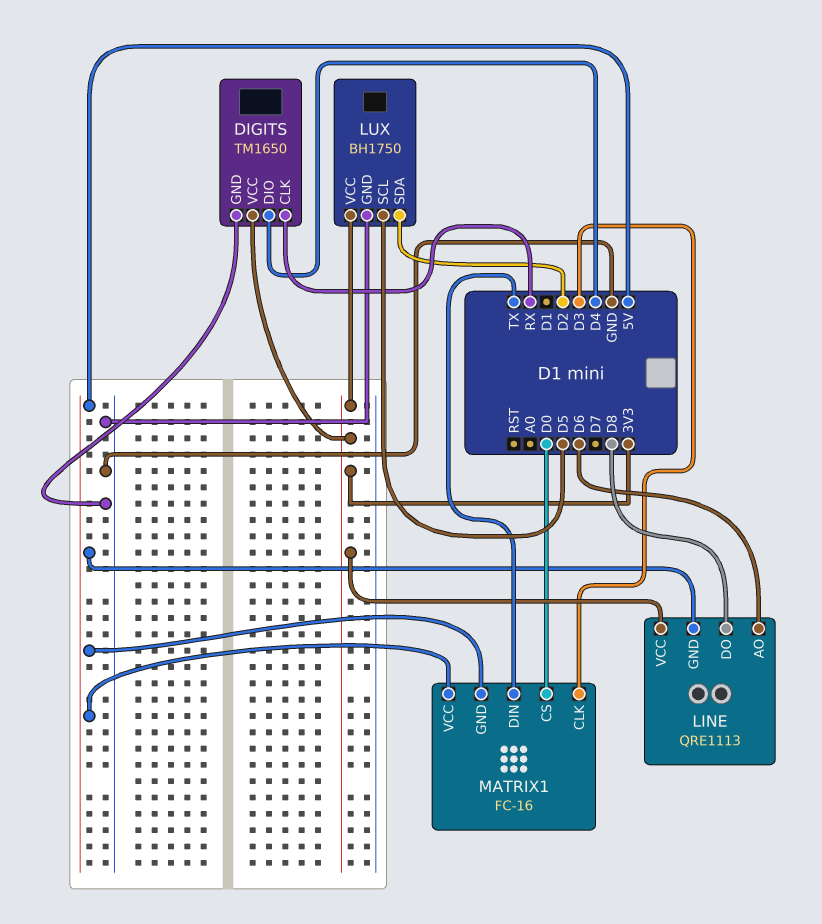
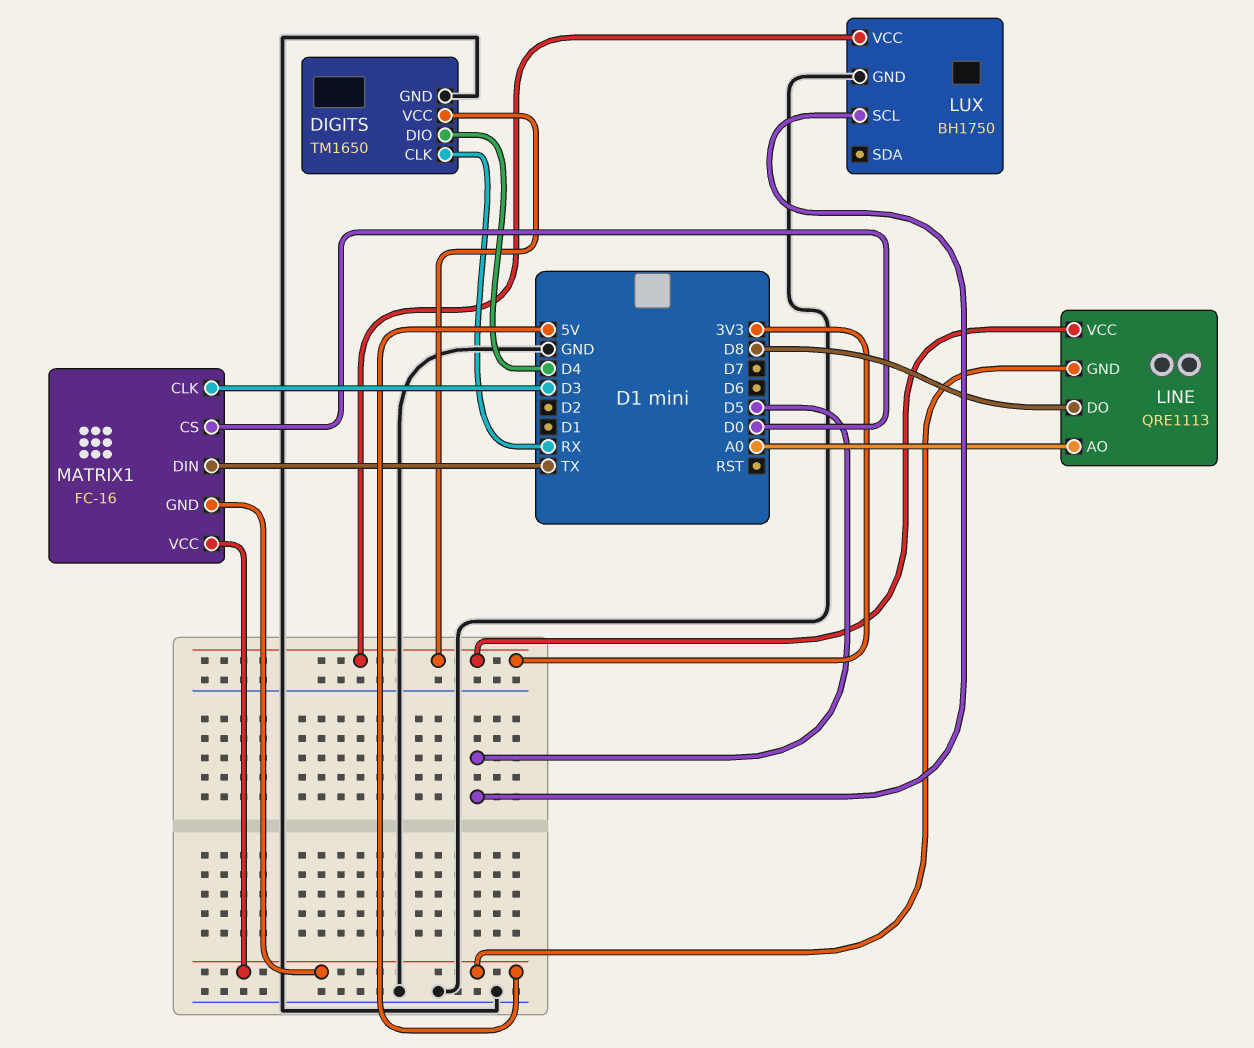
LINE pin AO: D6 -> A0
LUX pin SDA: D2 -> none

